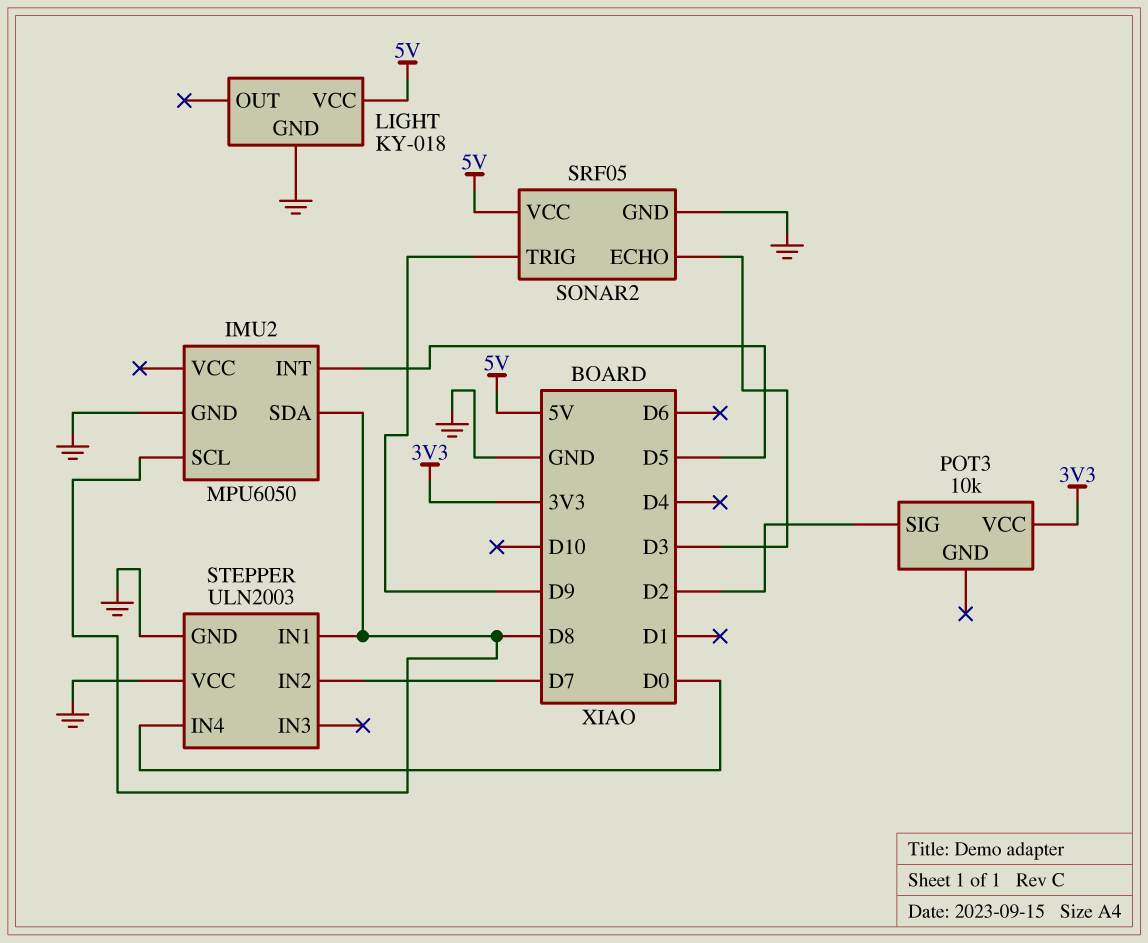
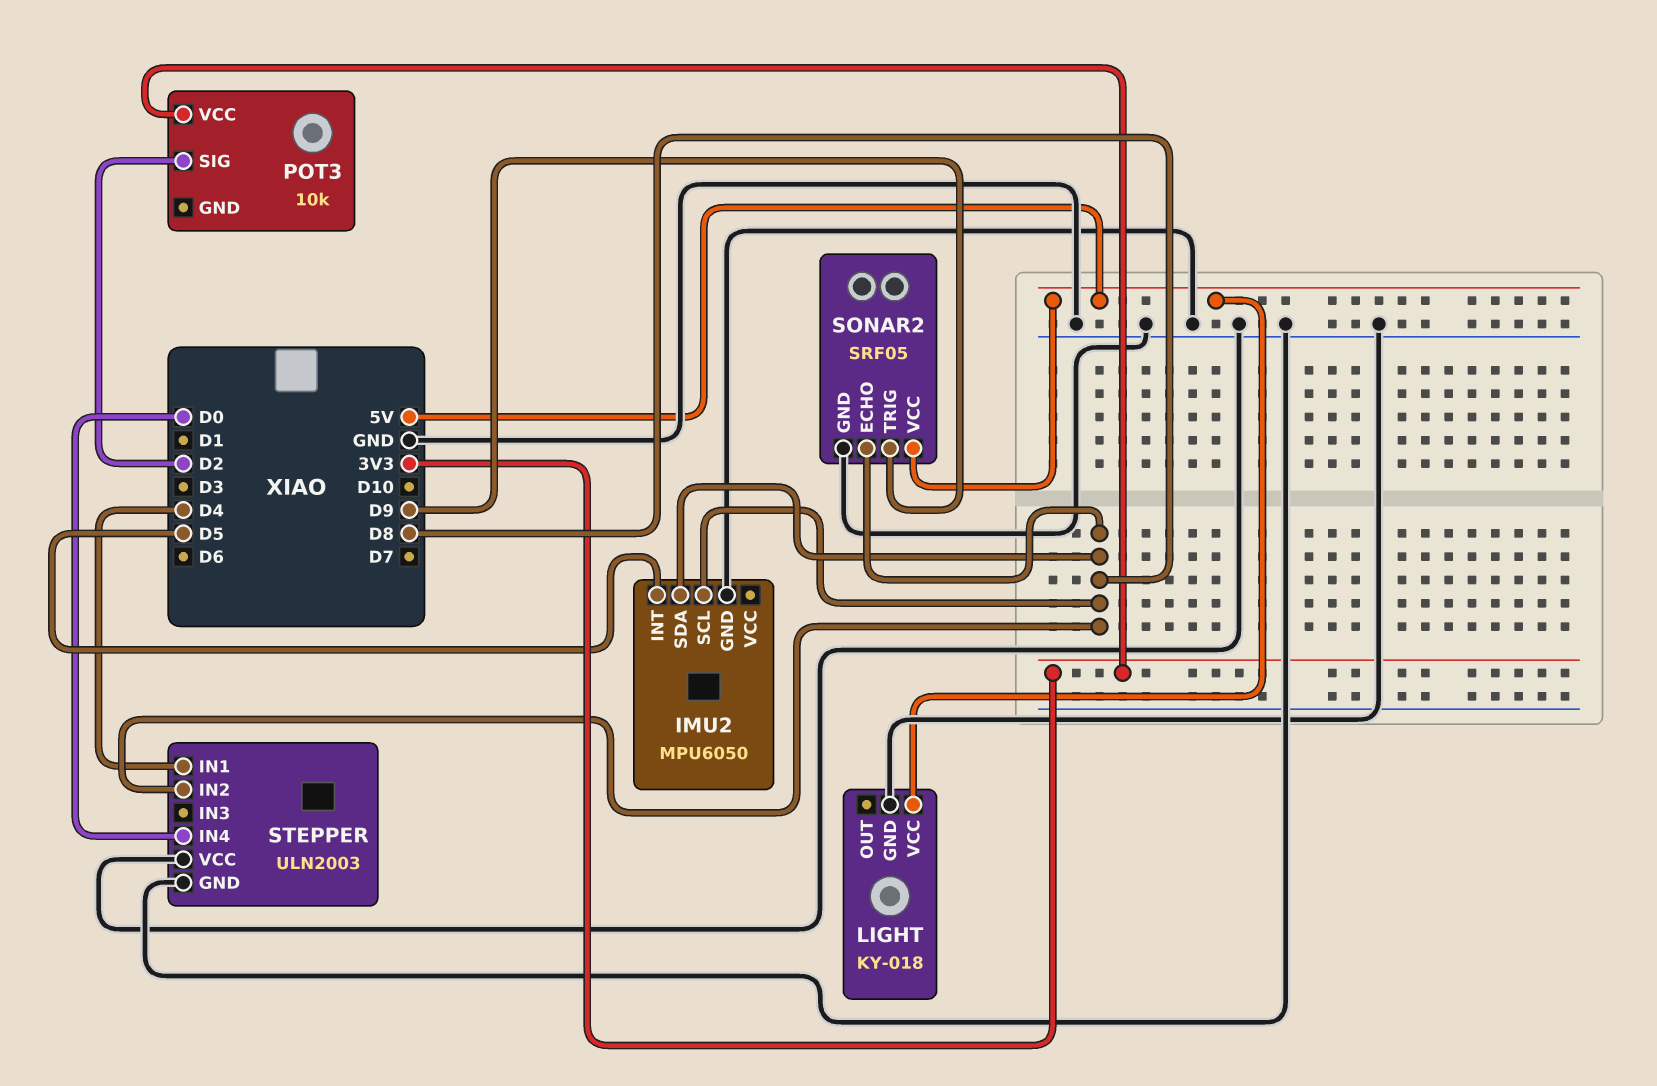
SONAR2 pin ECHO: D3 -> D8
STEPPER pin IN1: D8 -> D4
STEPPER pin IN2: D7 -> D8

